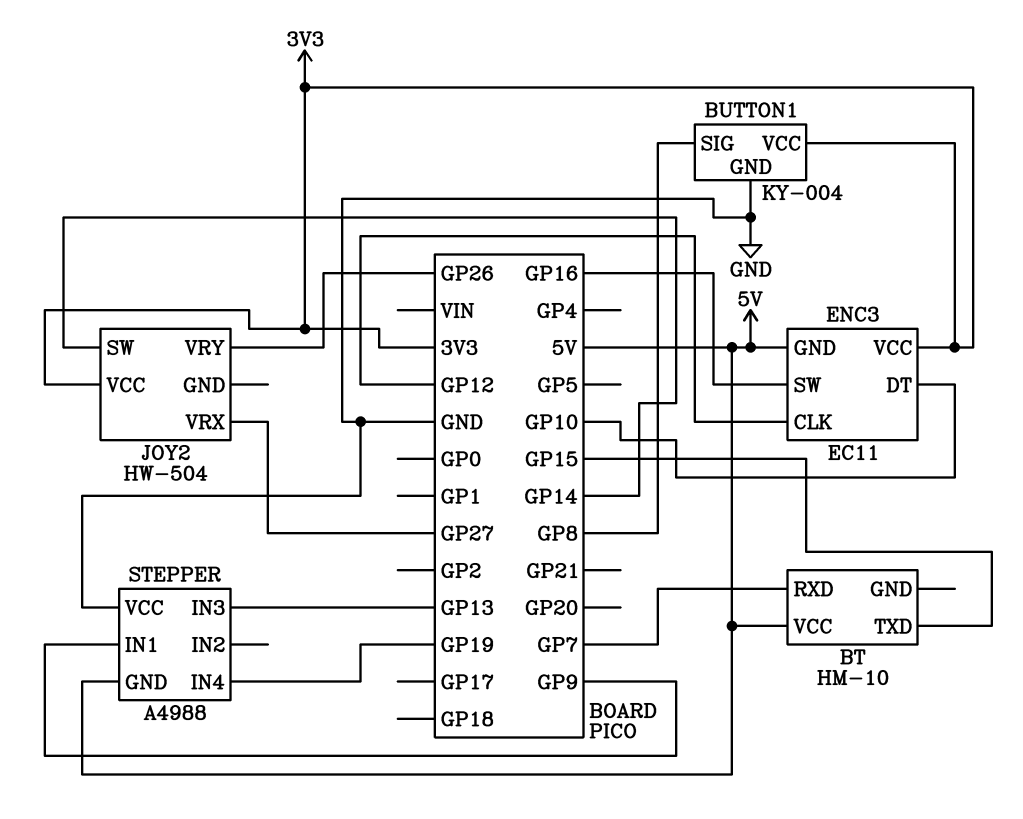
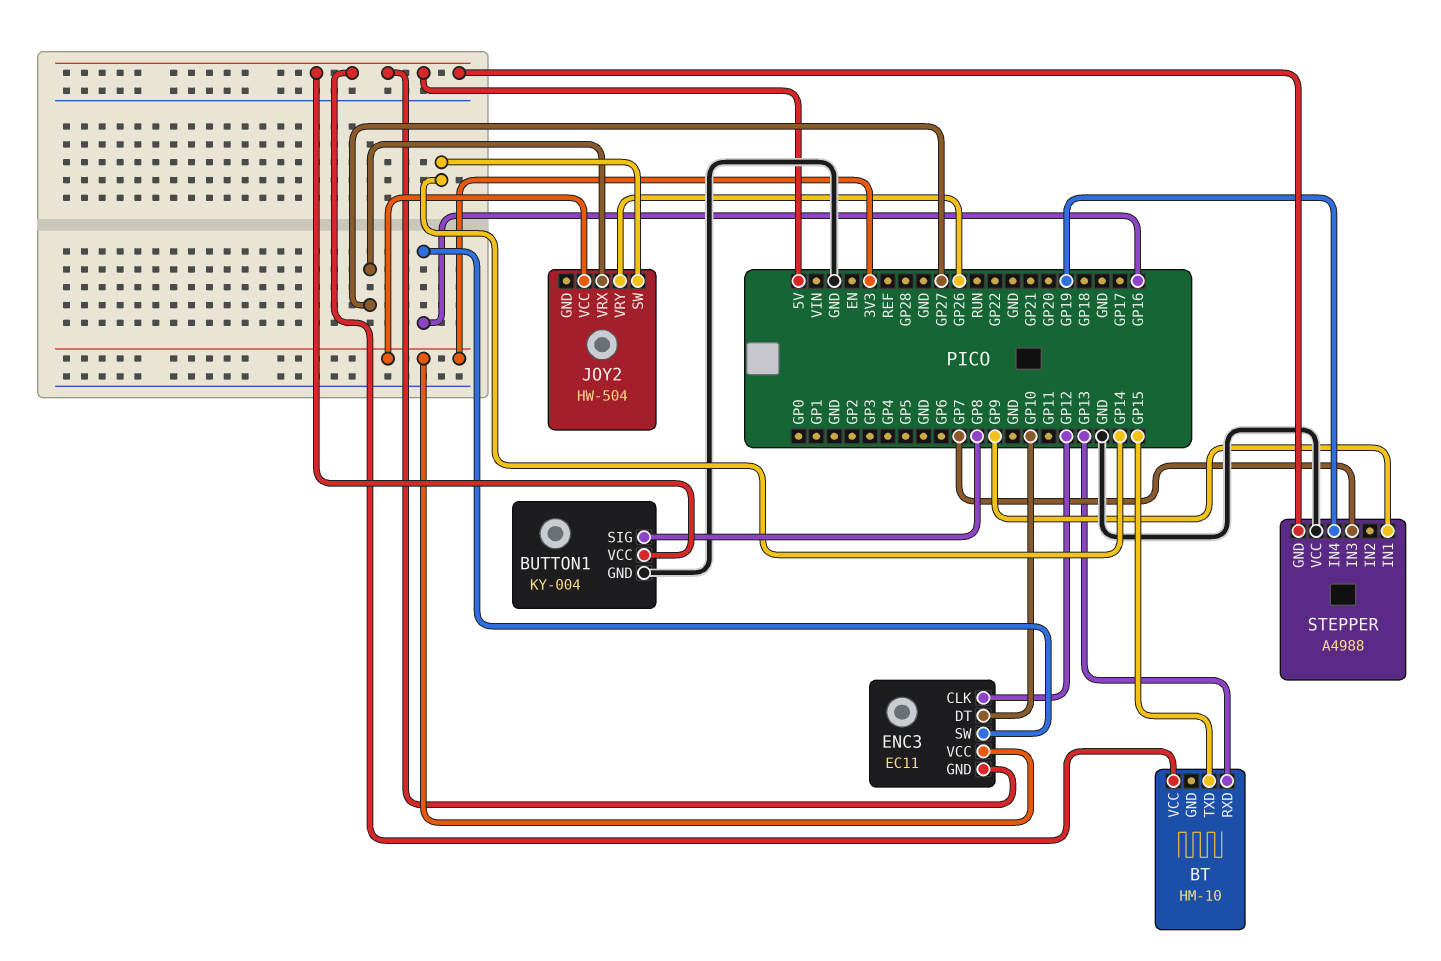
BT pin RXD: GP7 -> GP13
BUTTON1 pin VCC: 3V3 -> 5V
STEPPER pin IN3: GP13 -> GP7

